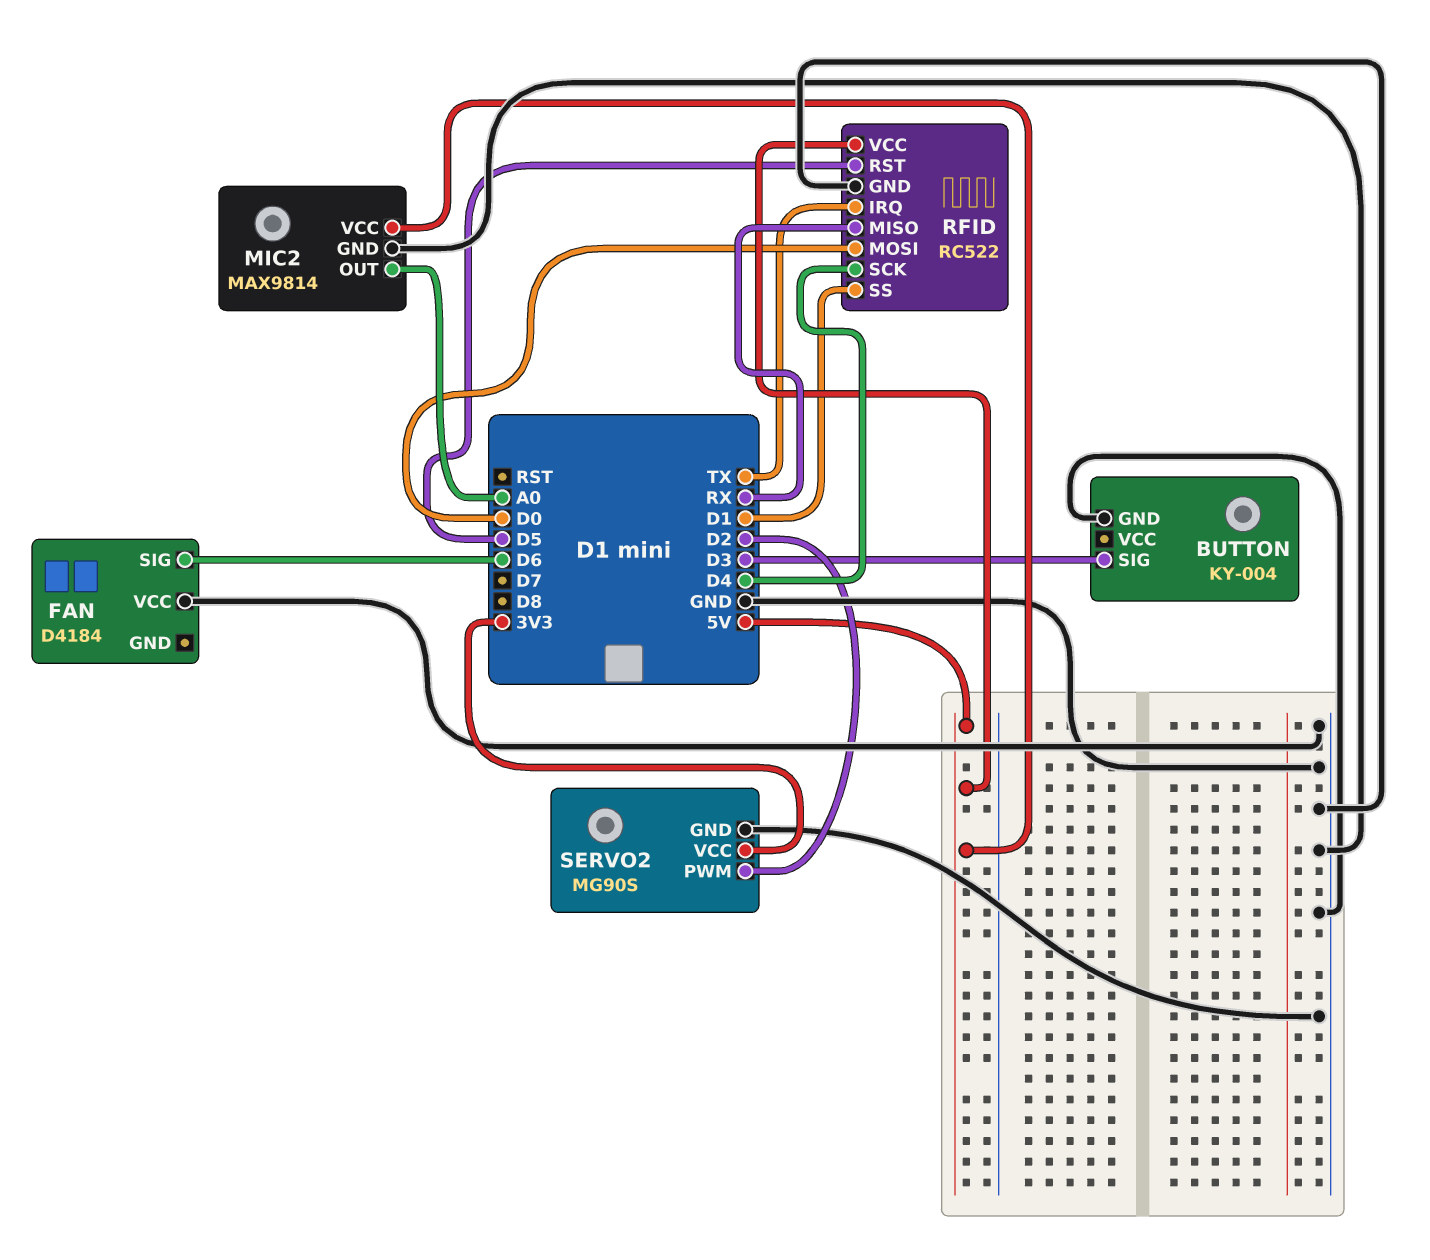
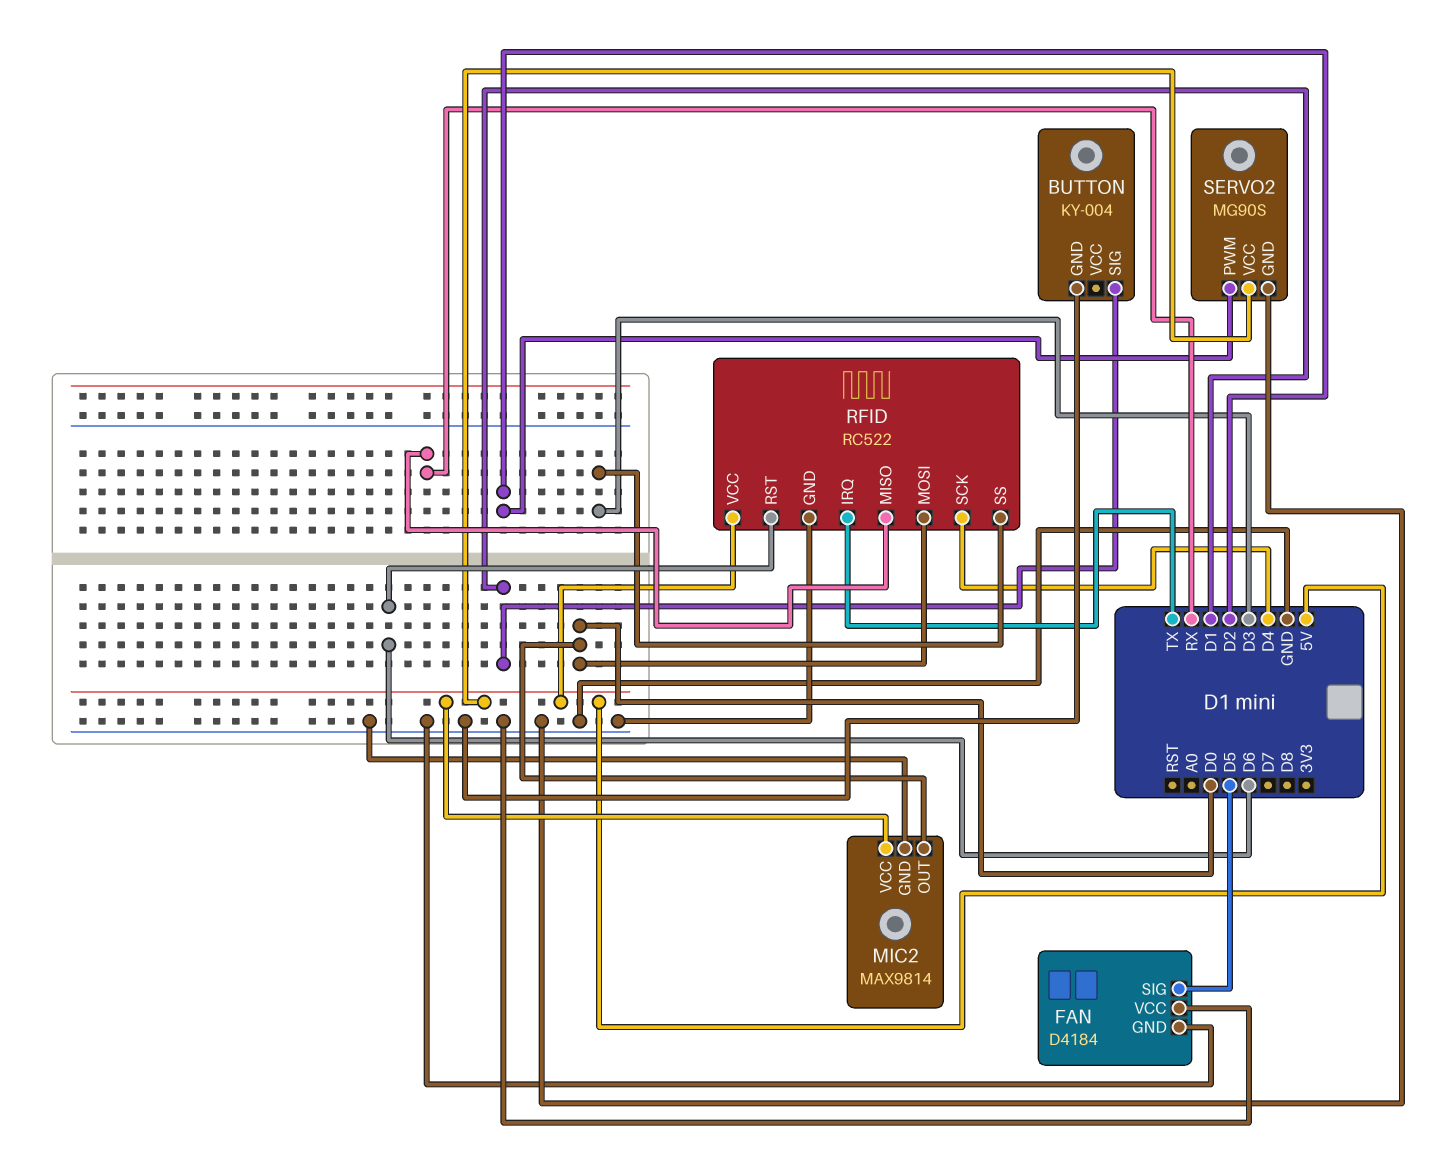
BUTTON pin SIG: D3 -> D1
FAN pin GND: none -> GND
FAN pin SIG: D6 -> D5
MIC2 pin OUT: A0 -> D0
RFID pin RST: D5 -> D6
RFID pin SS: D1 -> D3
SERVO2 pin VCC: 3V3 -> 5V

